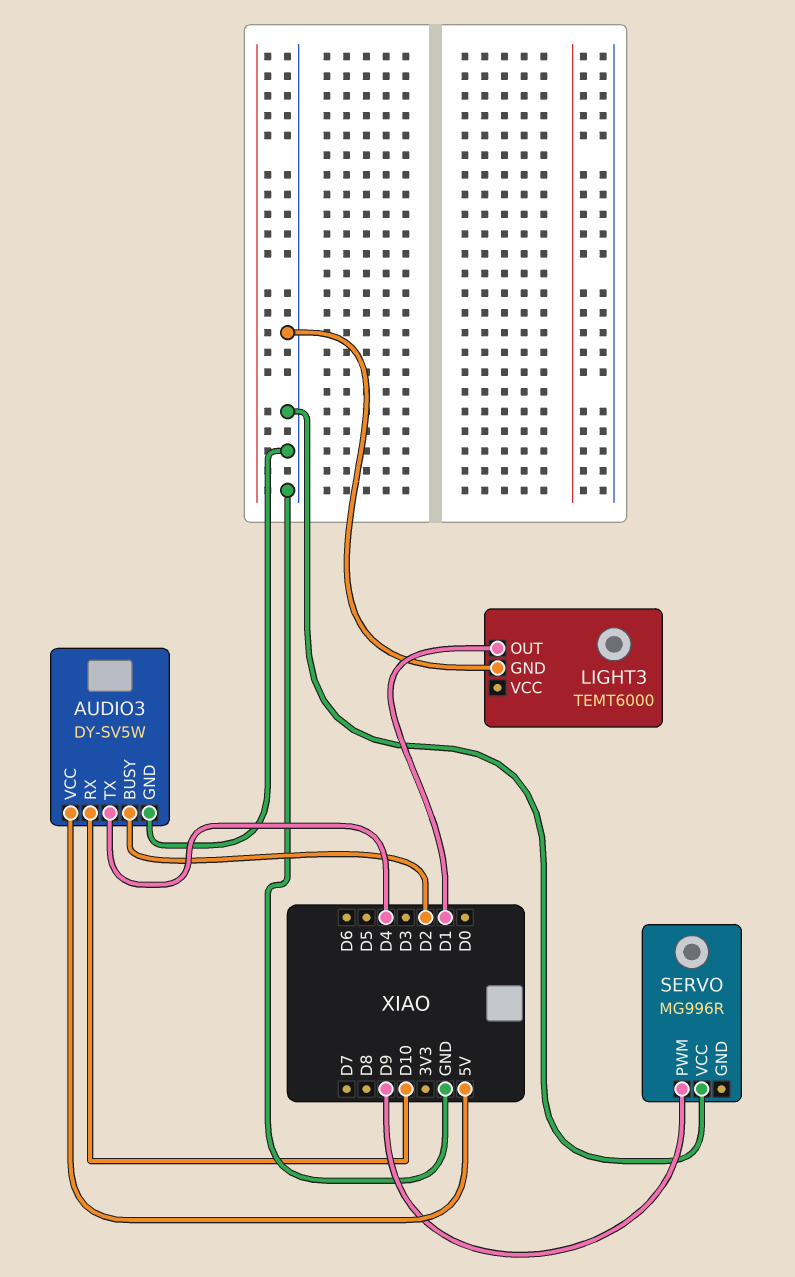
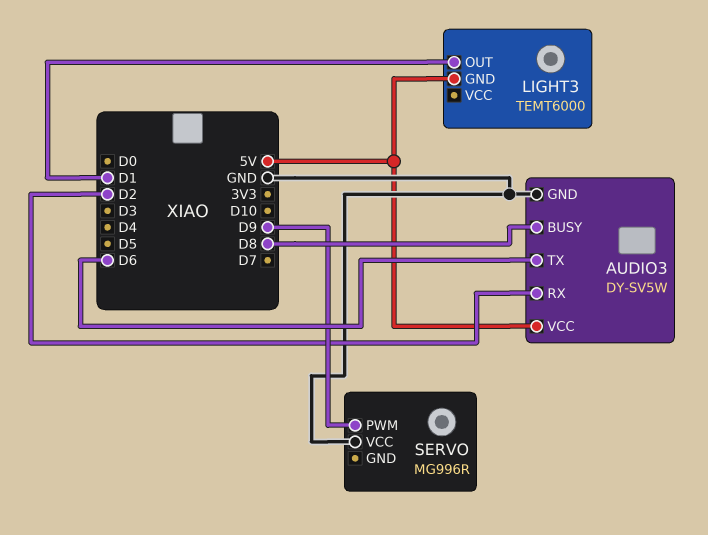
AUDIO3 pin BUSY: D2 -> D8
AUDIO3 pin RX: D10 -> D2
AUDIO3 pin TX: D4 -> D6
LIGHT3 pin GND: GND -> 5V

